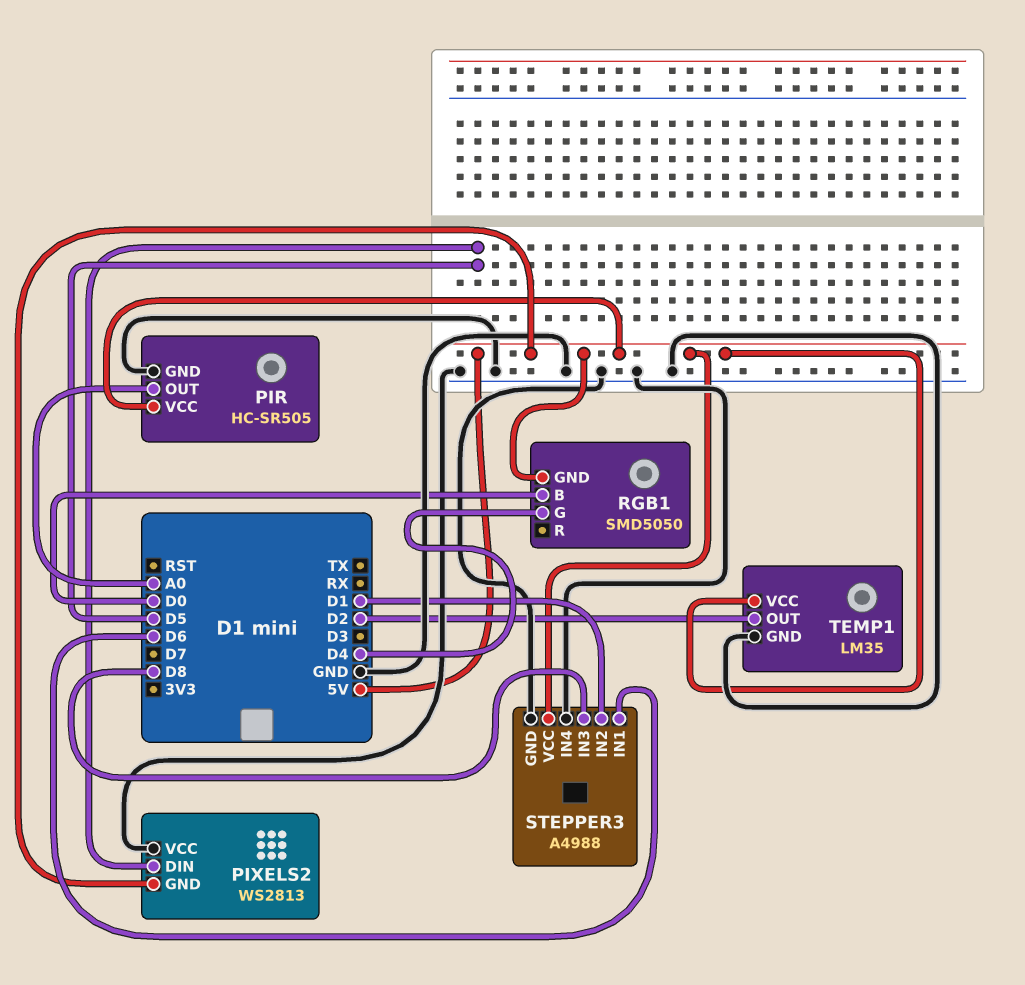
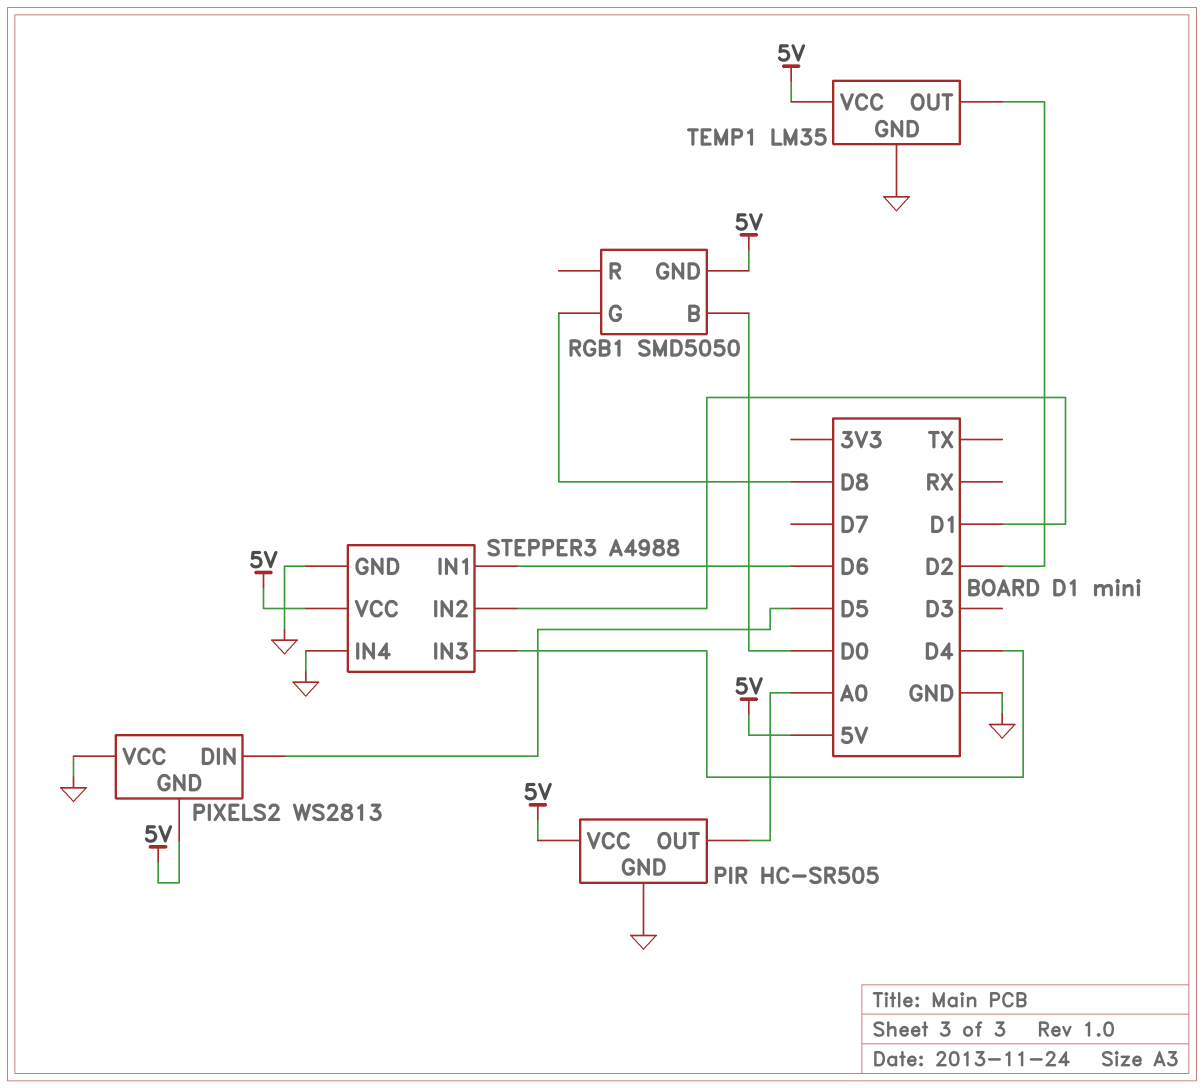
RGB1 pin G: D4 -> D8
STEPPER3 pin IN3: D8 -> D4

